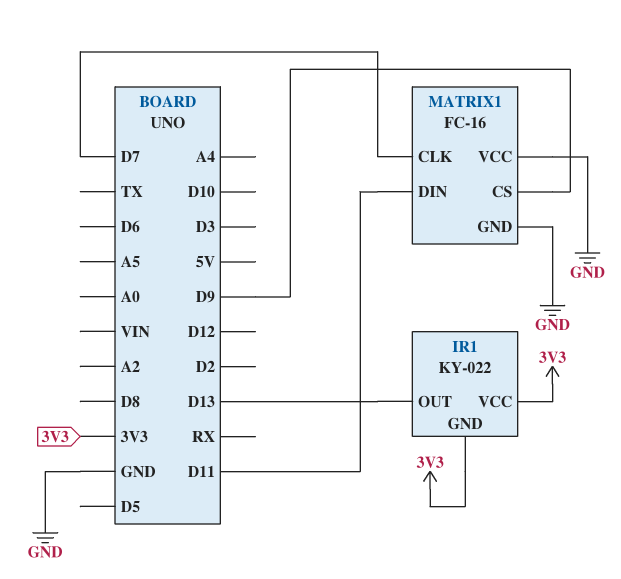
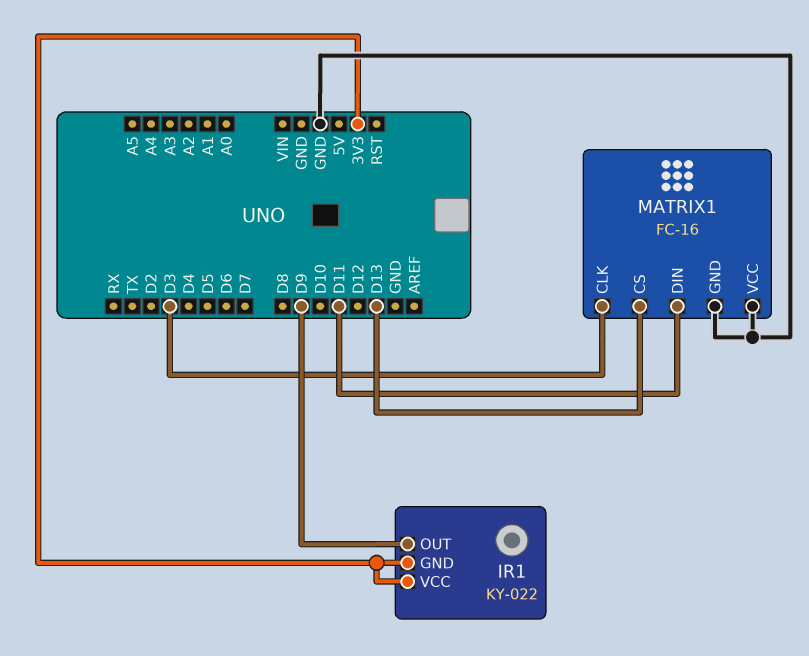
IR1 pin OUT: D13 -> D9
MATRIX1 pin CLK: D7 -> D3
MATRIX1 pin CS: D9 -> D13

